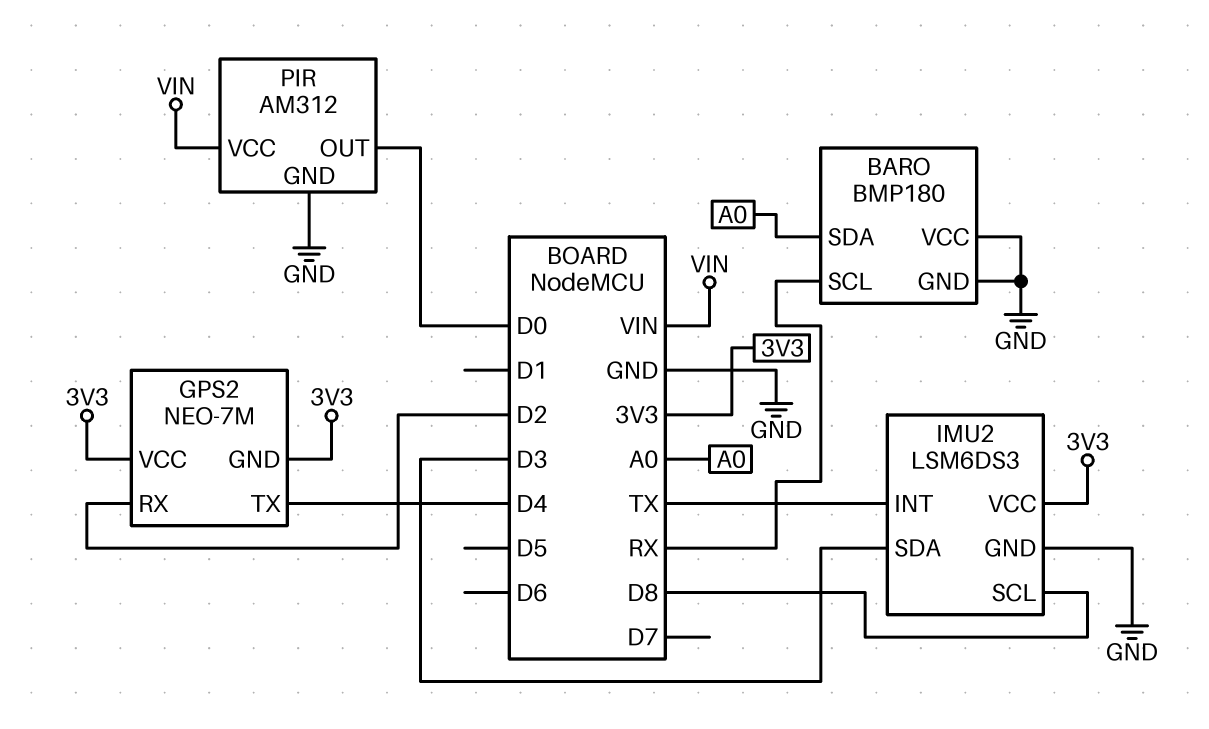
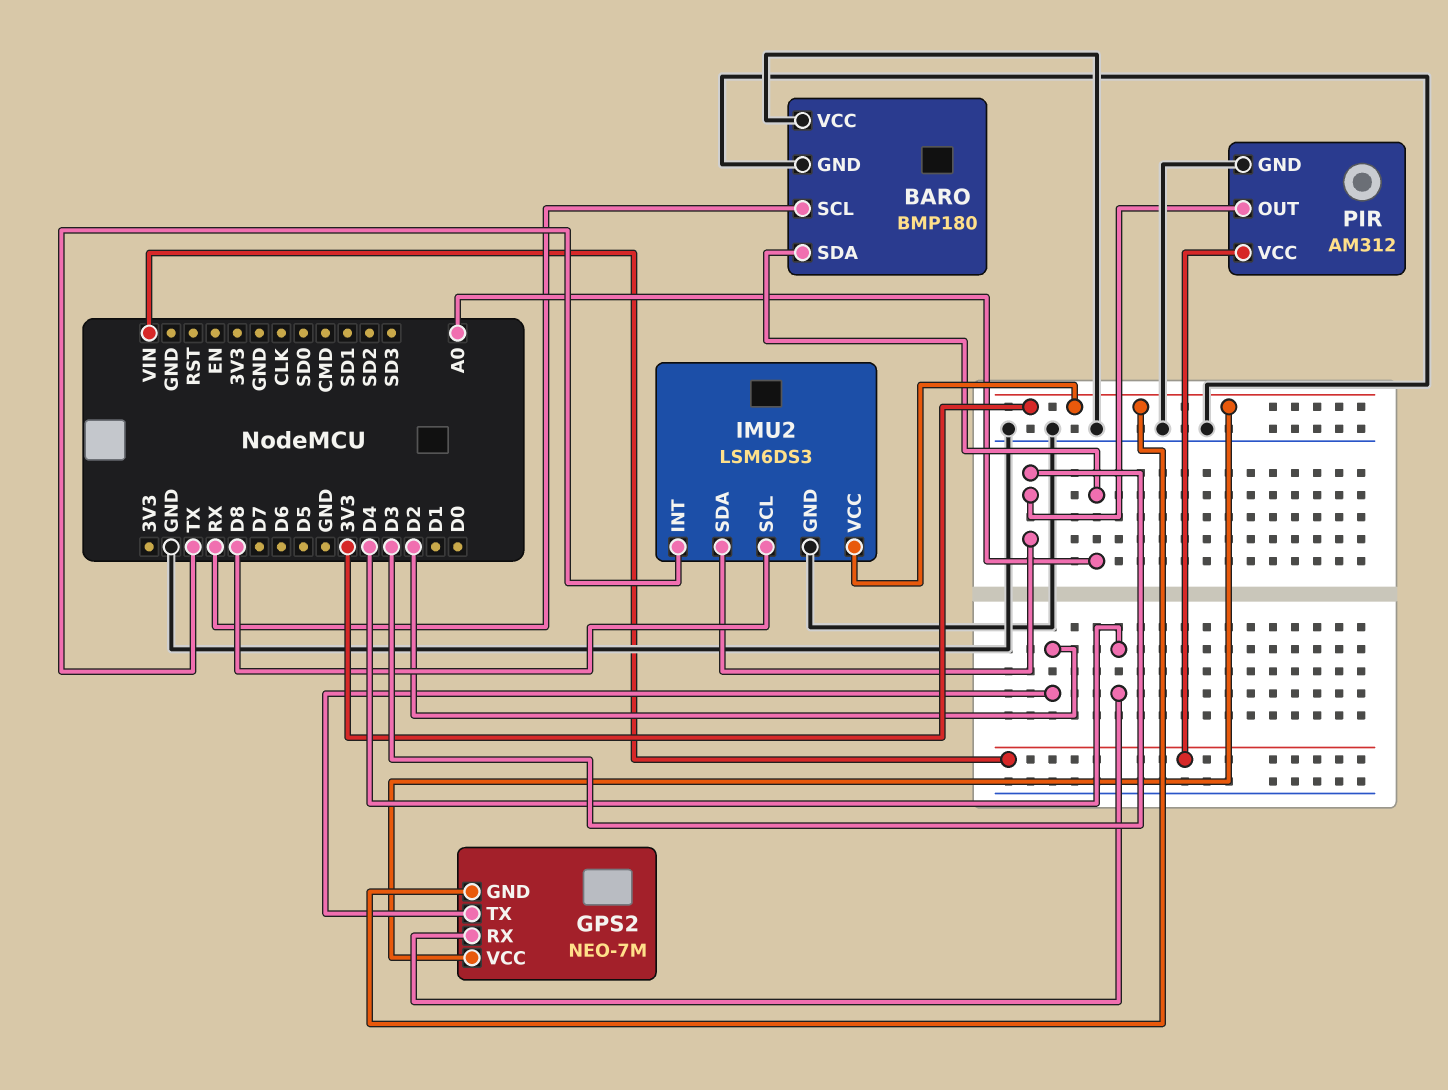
GPS2 pin RX: D2 -> D4
GPS2 pin TX: D4 -> D2
PIR pin OUT: D0 -> D3

